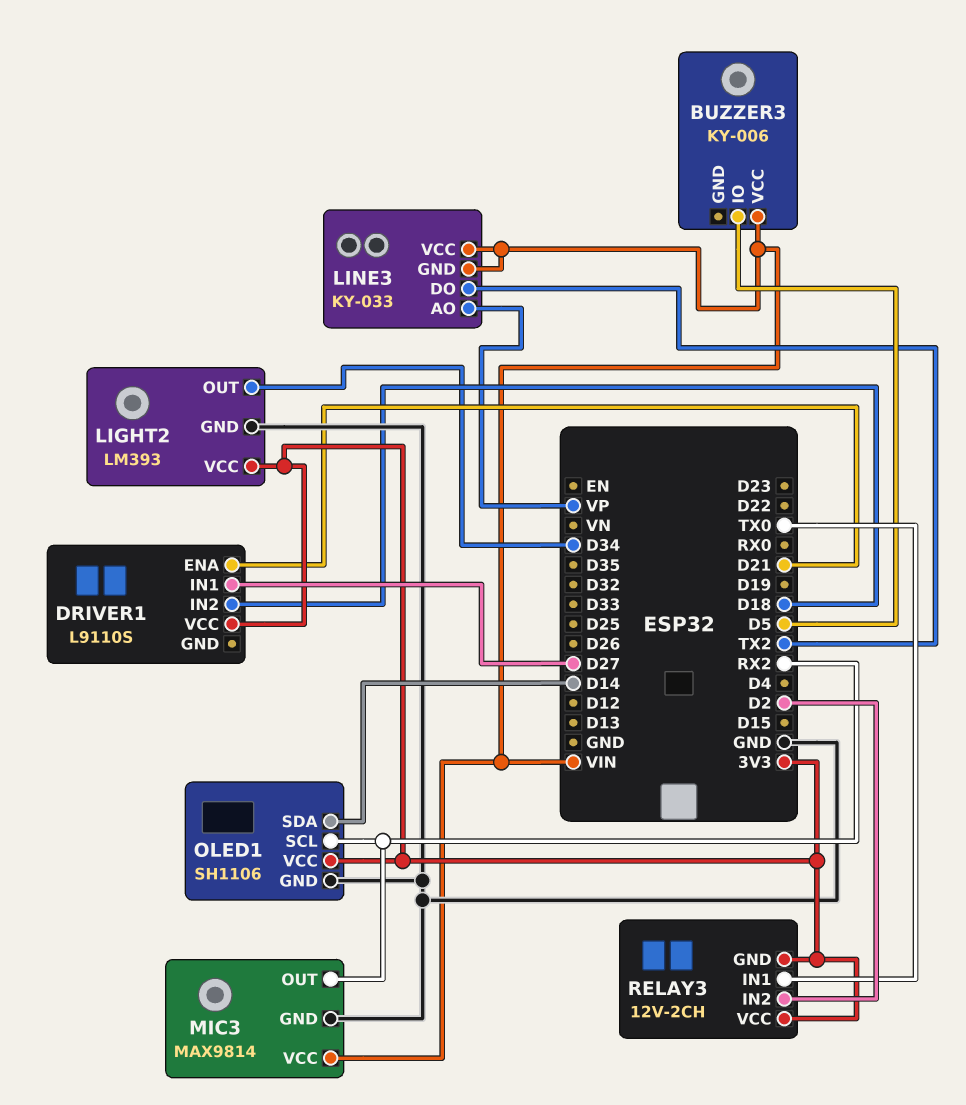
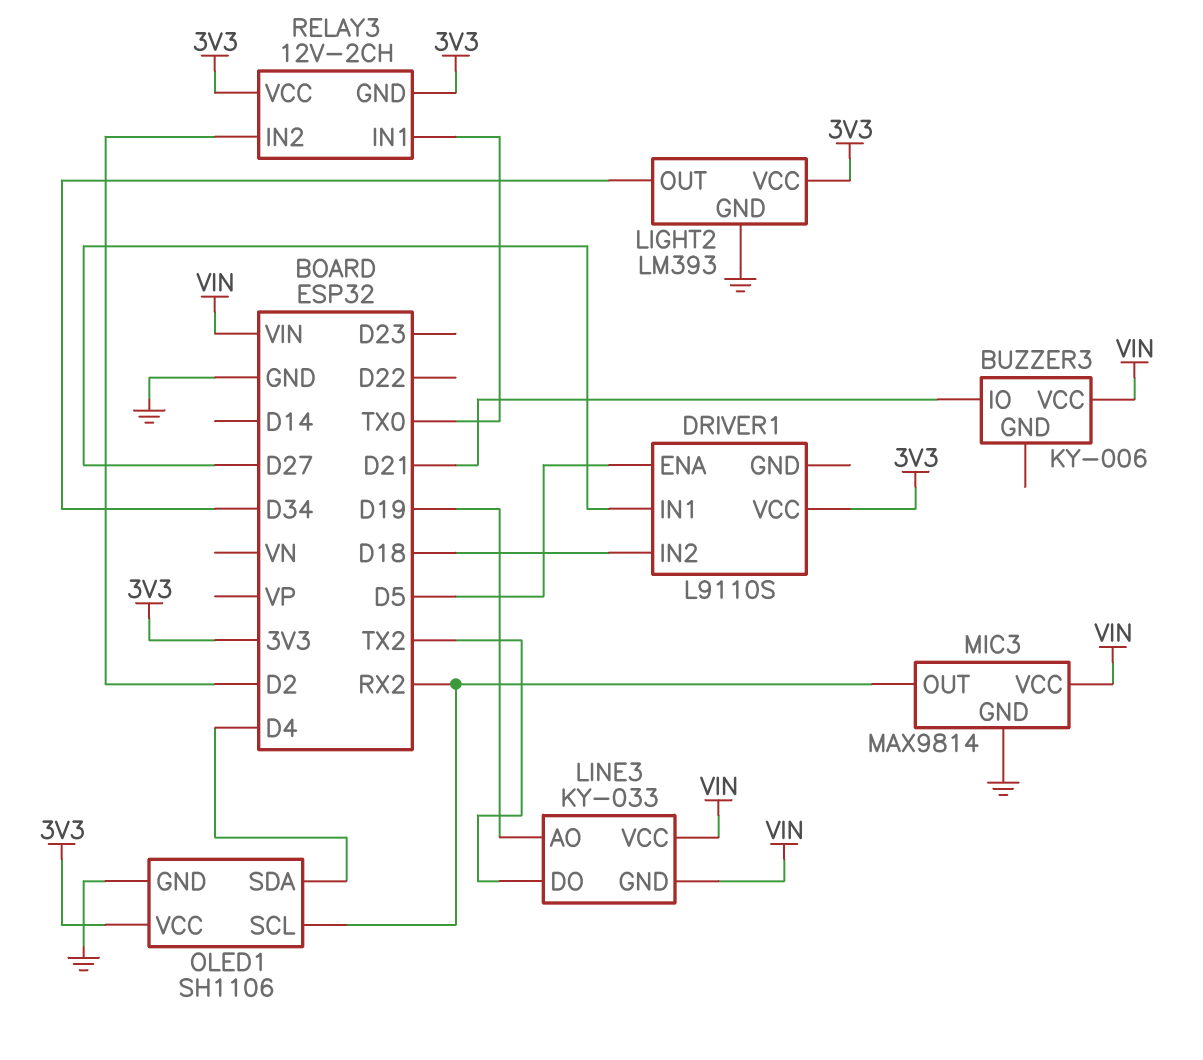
BUZZER3 pin IO: D5 -> D21
DRIVER1 pin ENA: D21 -> D5
LINE3 pin AO: VP -> D19
OLED1 pin SDA: D14 -> D4

